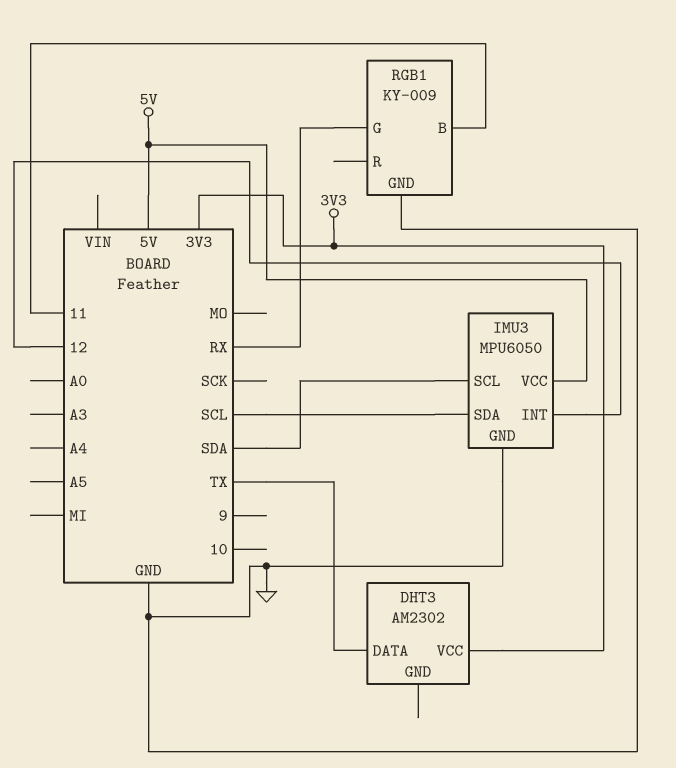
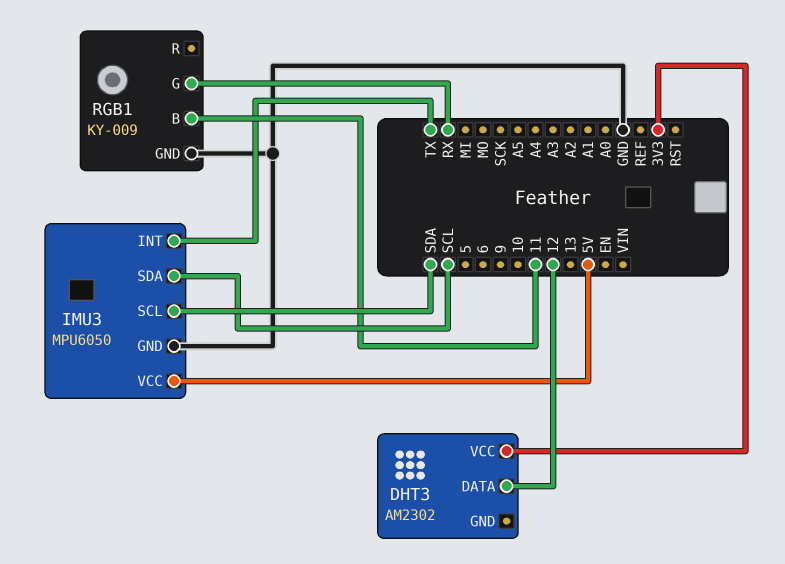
DHT3 pin DATA: TX -> 12
IMU3 pin INT: 12 -> TX

